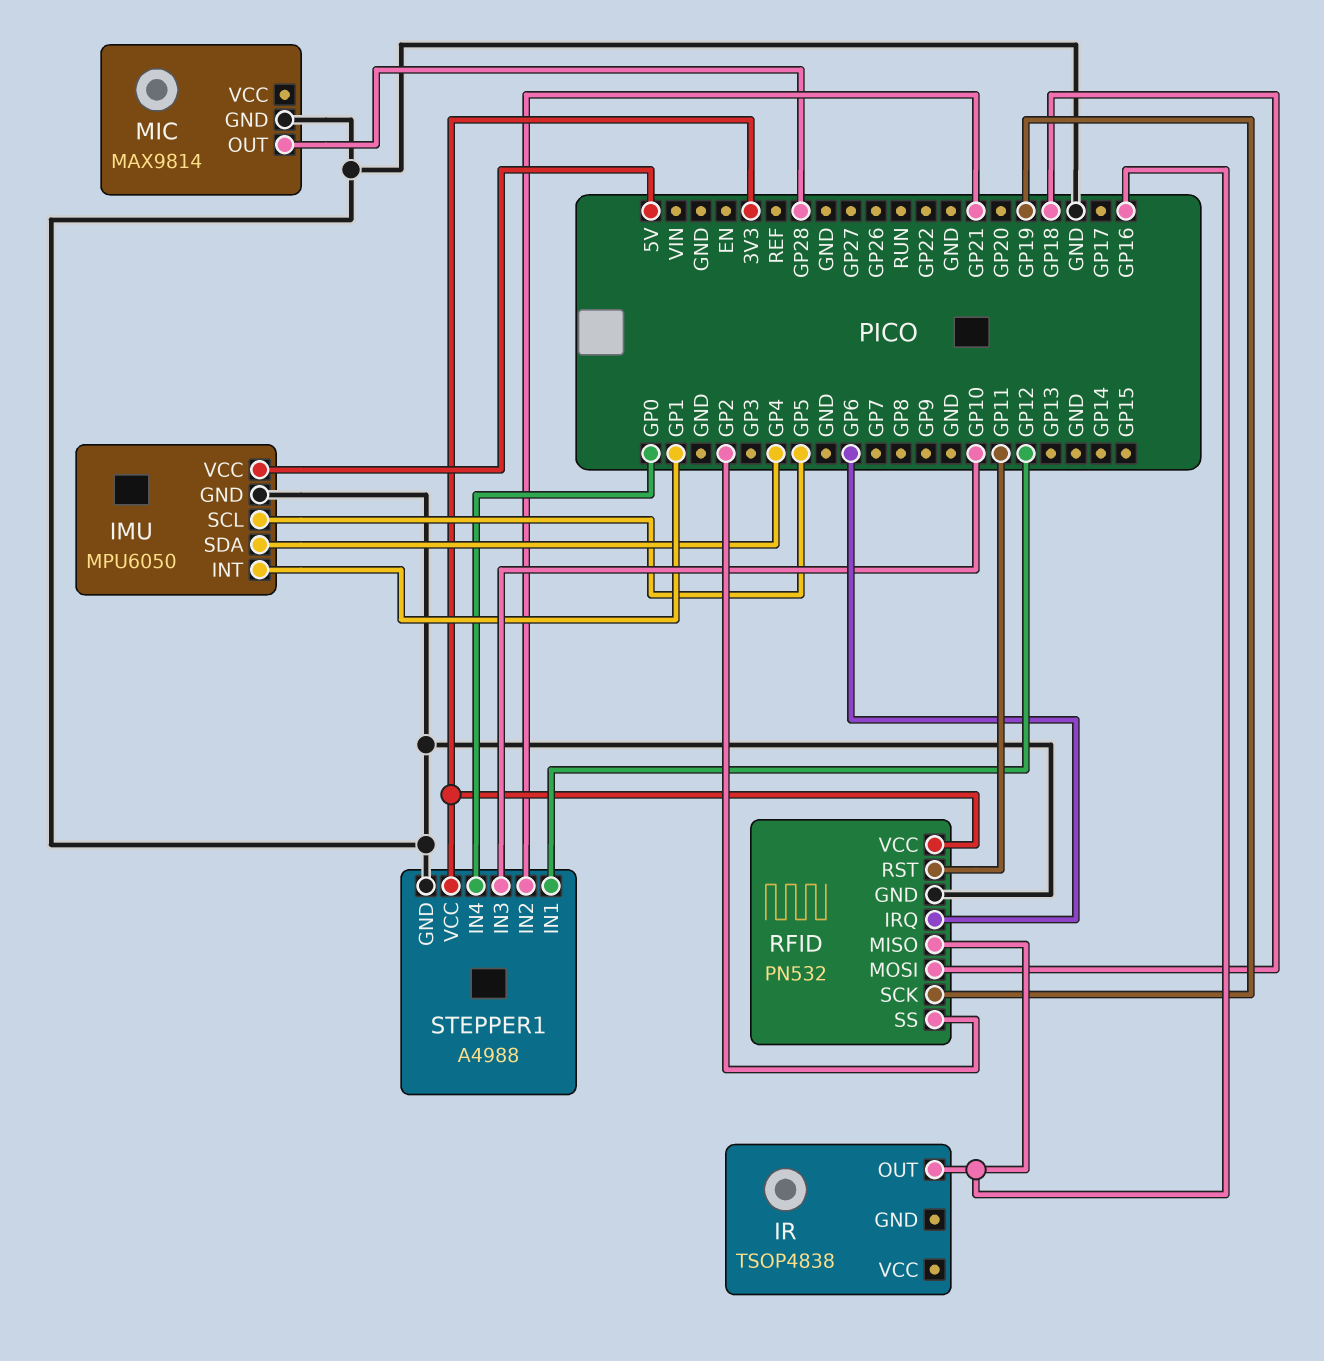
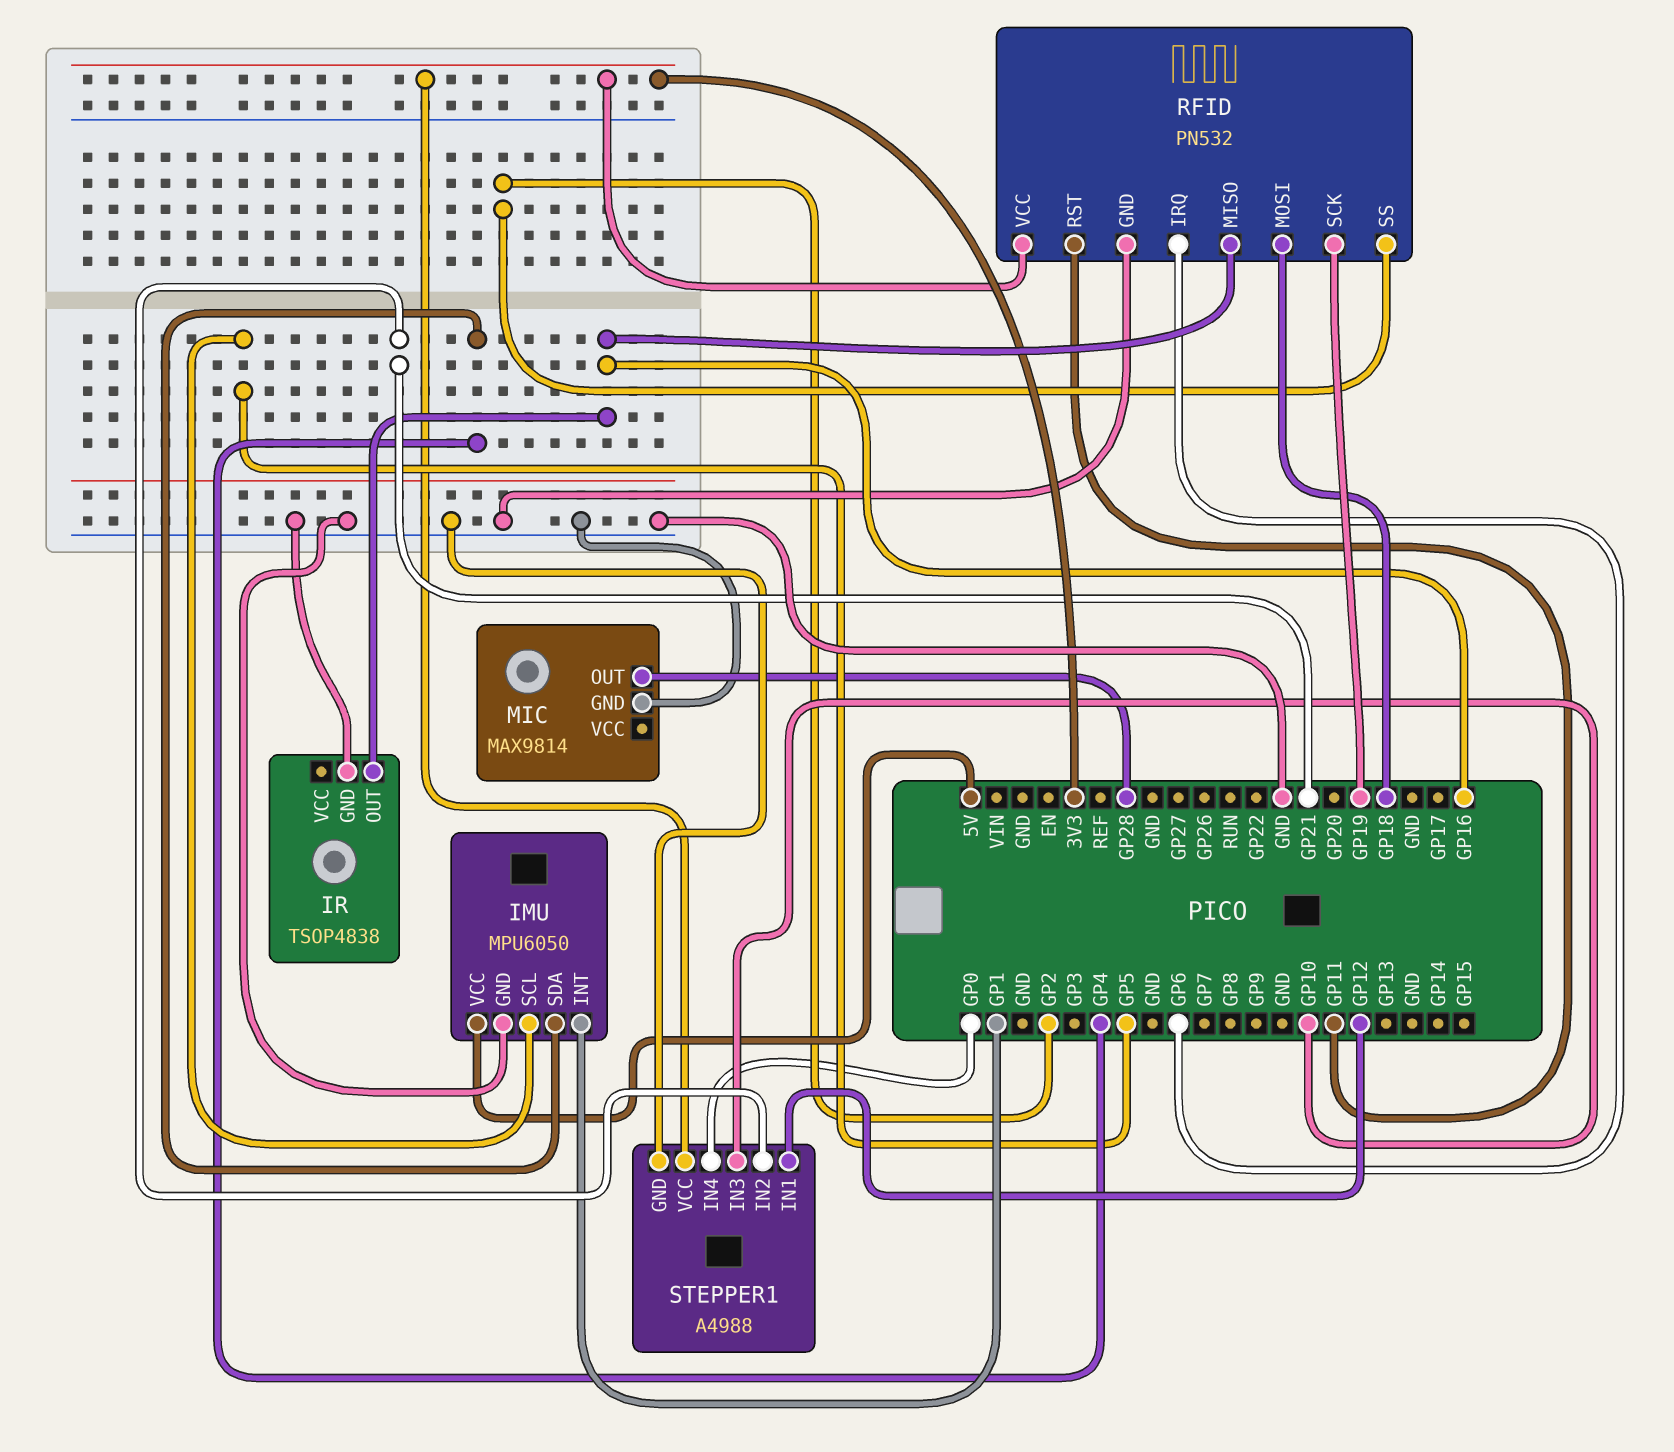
IR pin GND: none -> GND

